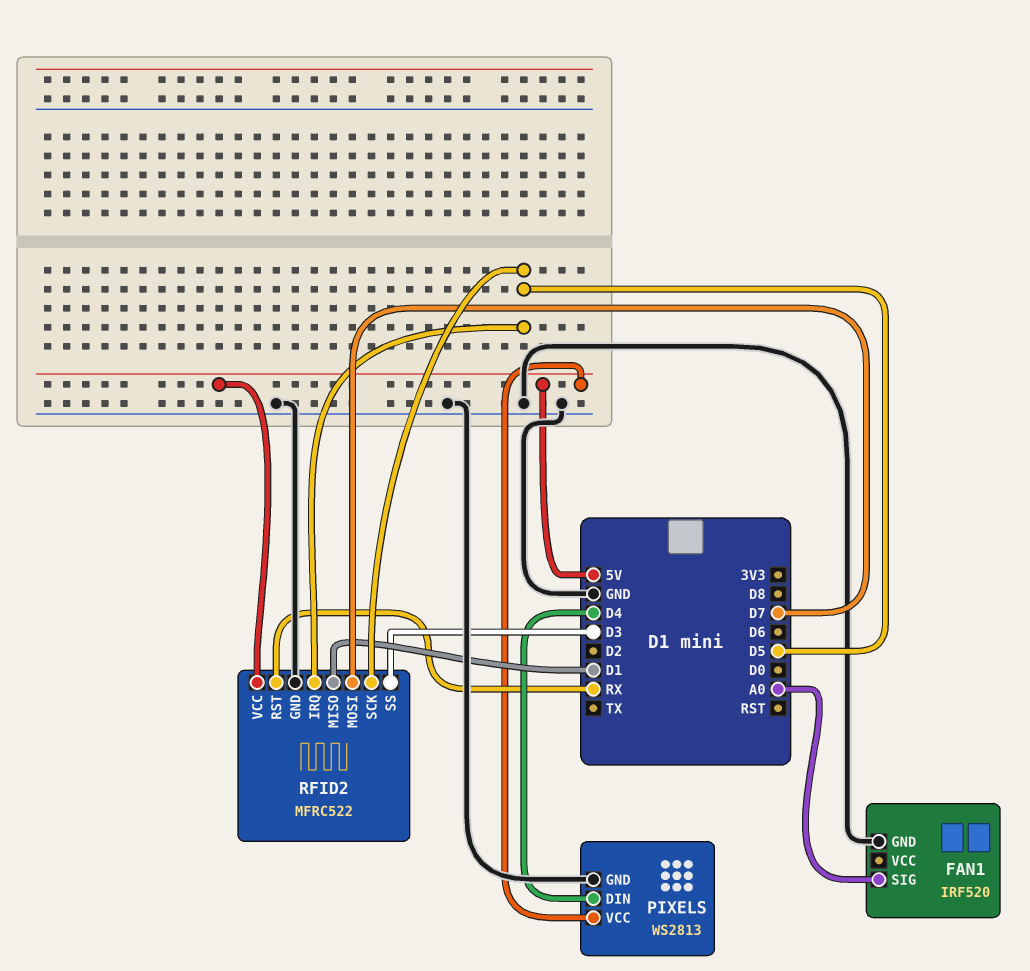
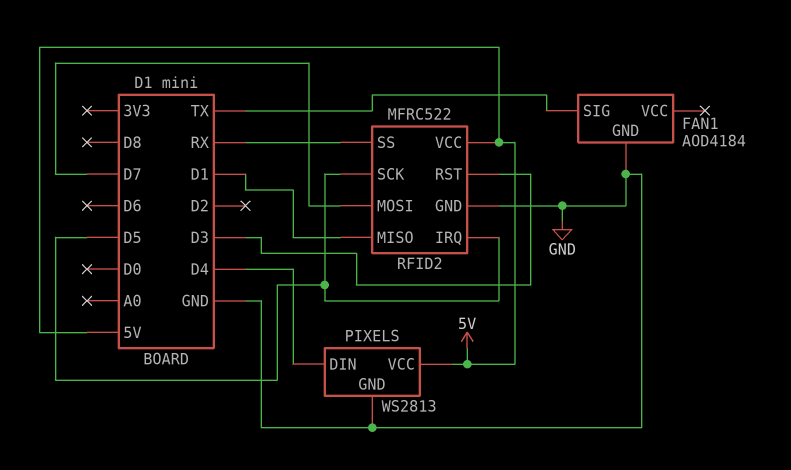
FAN1: IRF520 -> AOD4184
FAN1 pin SIG: A0 -> TX
RFID2 pin RST: RX -> D3
RFID2 pin SS: D3 -> RX

